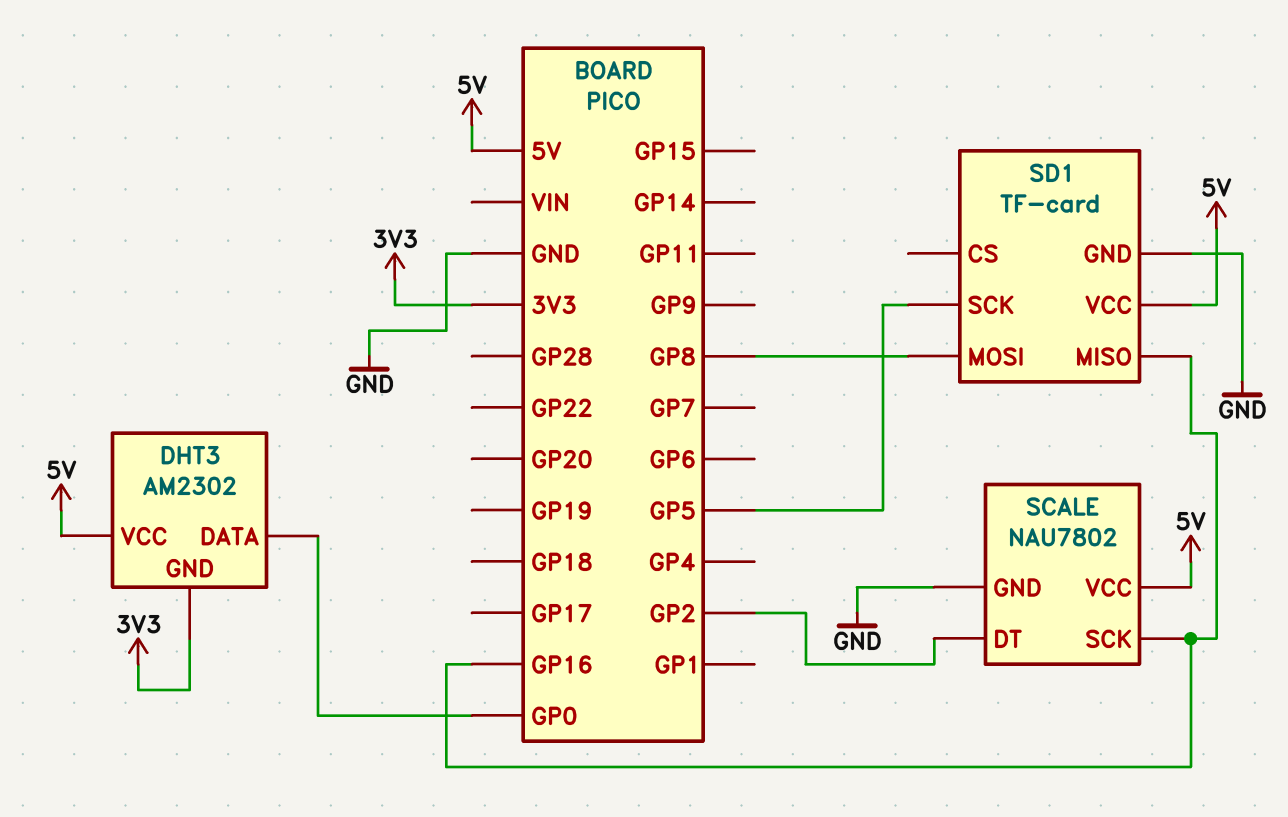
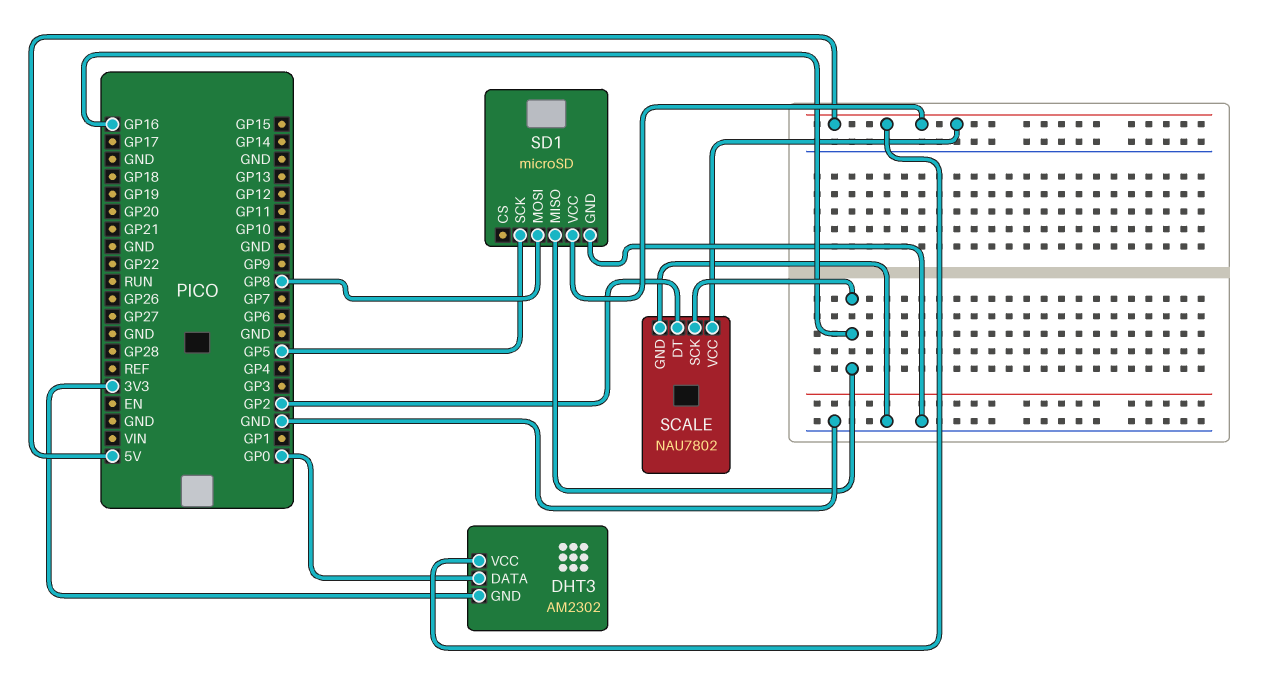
SD1: TF-card -> microSD

